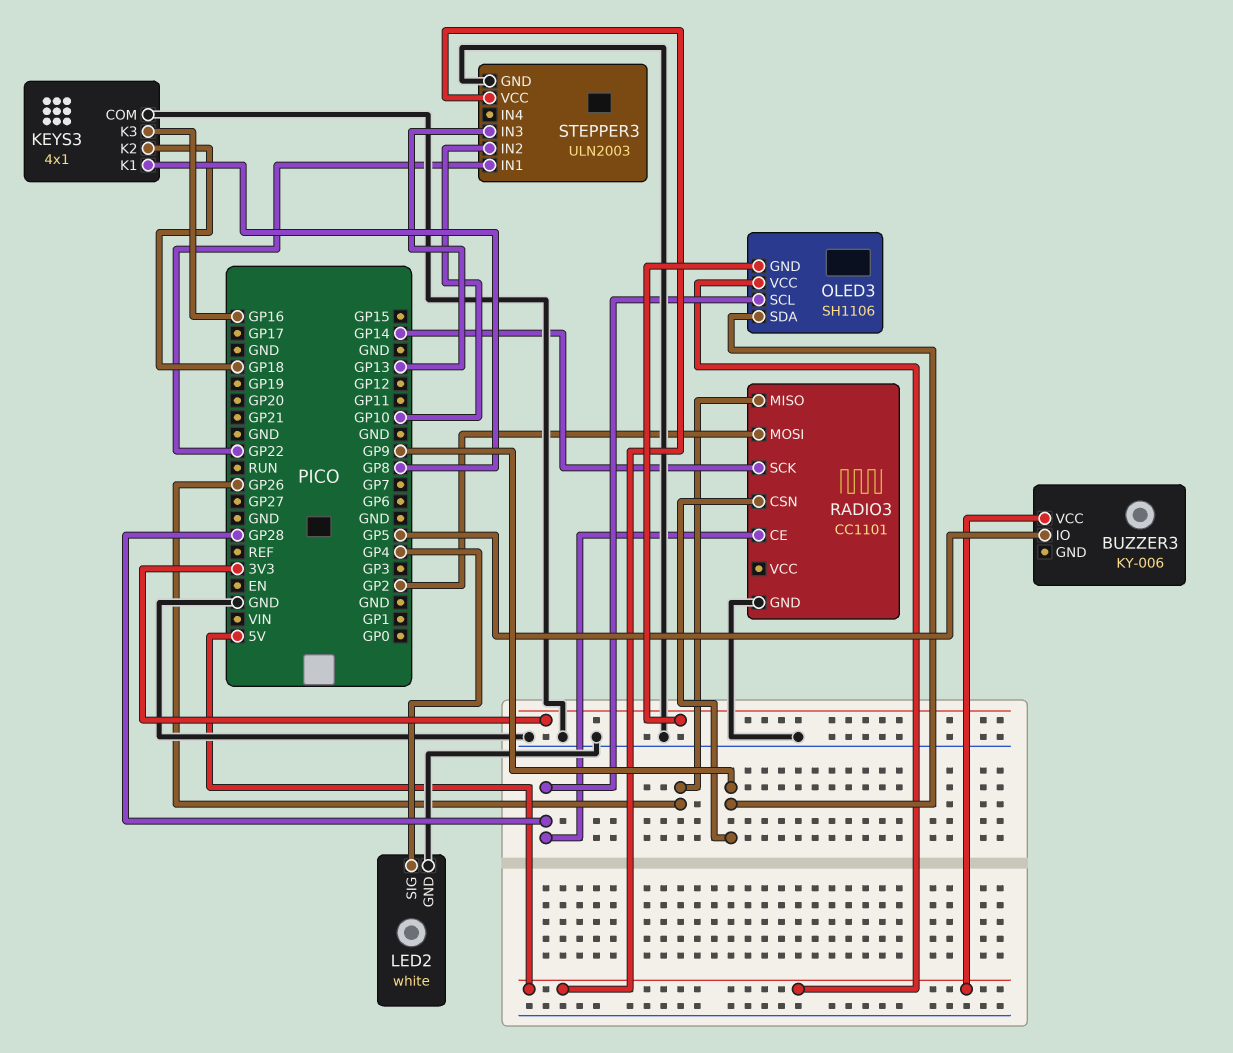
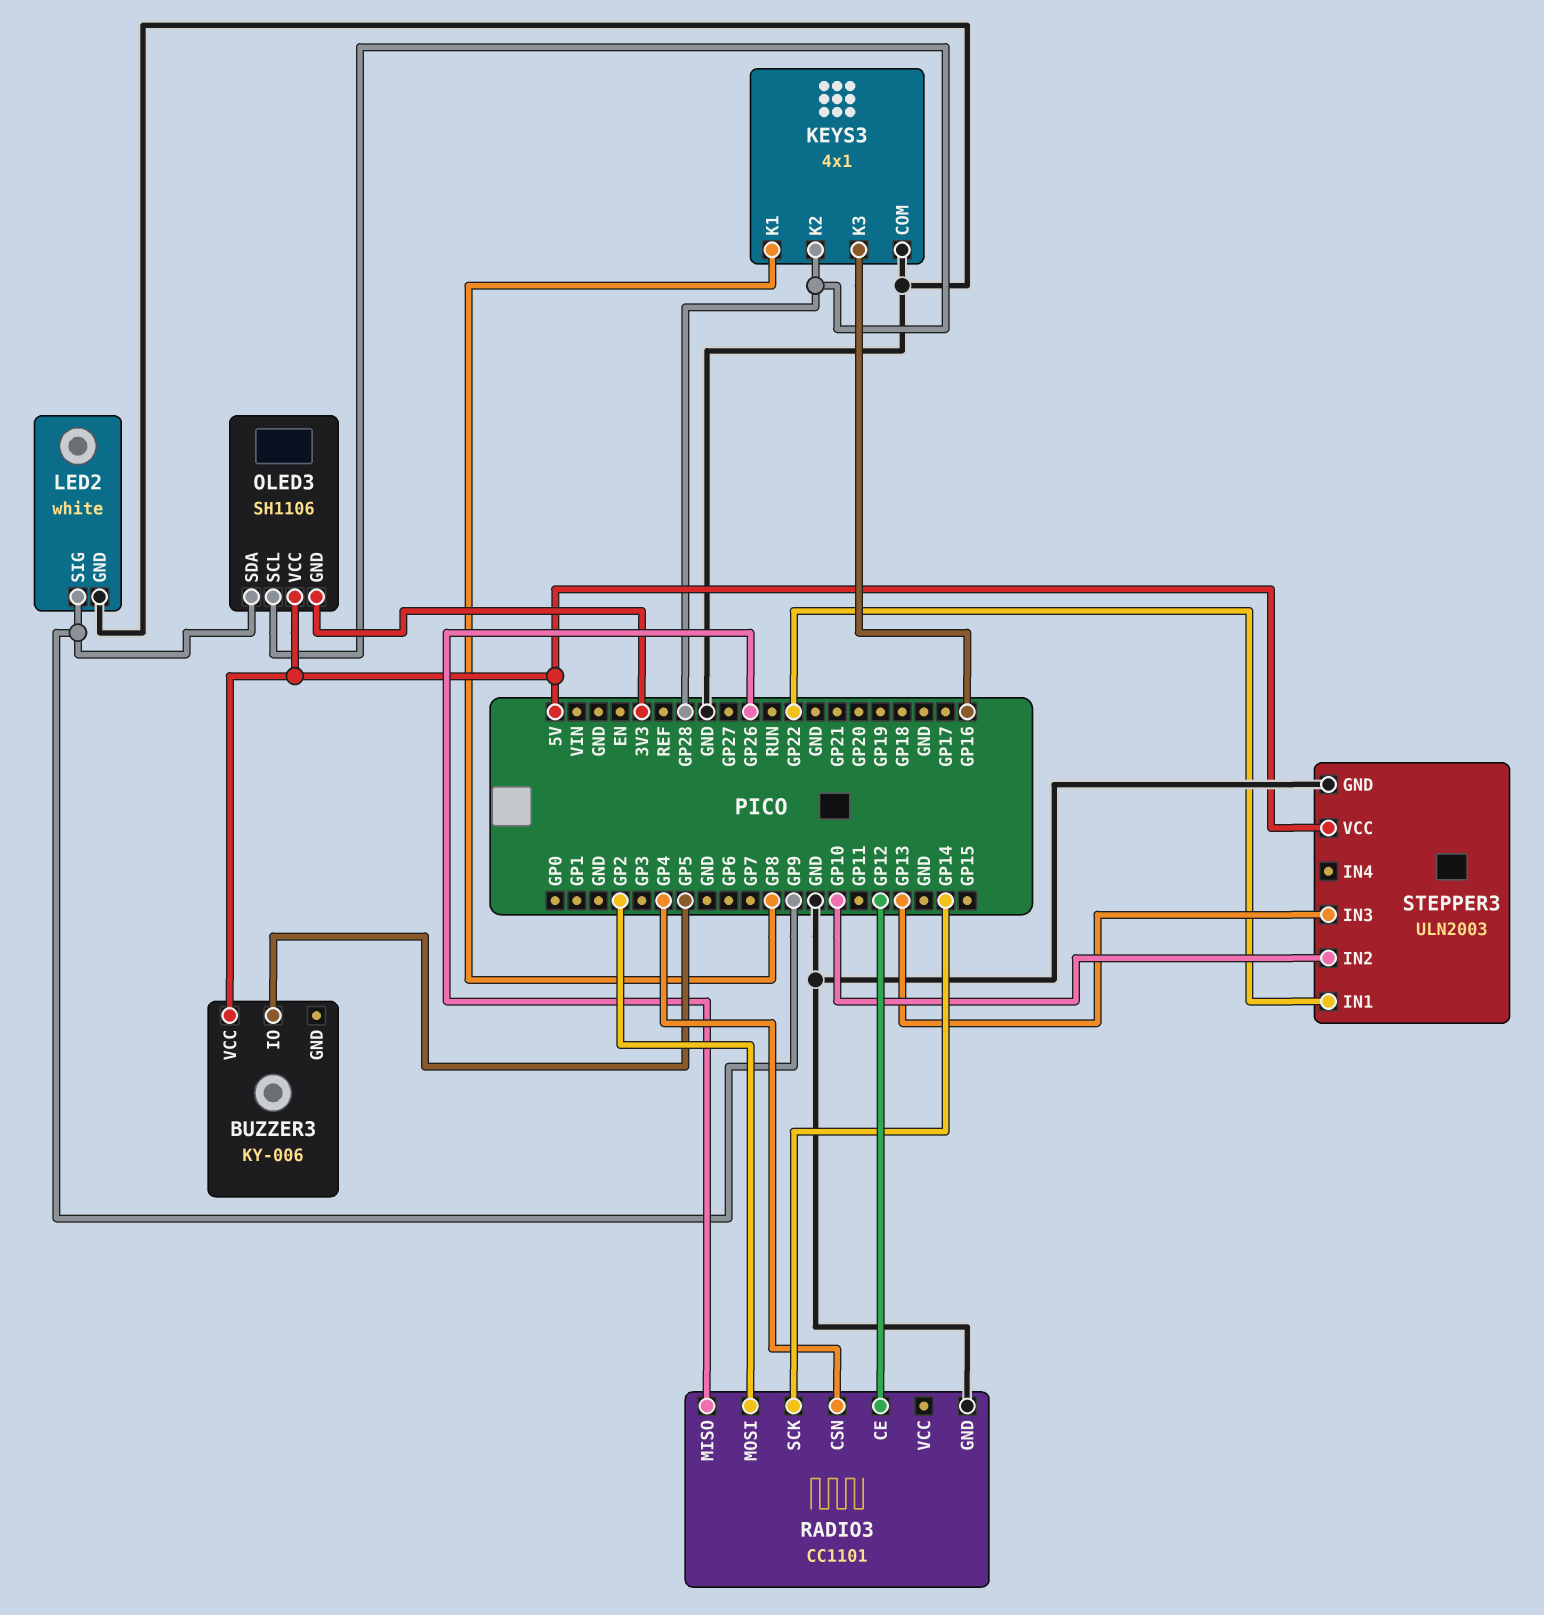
KEYS3 pin K2: GP18 -> GP28
LED2 pin SIG: GP4 -> GP9
RADIO3 pin CE: GP28 -> GP12
RADIO3 pin CSN: GP9 -> GP4

